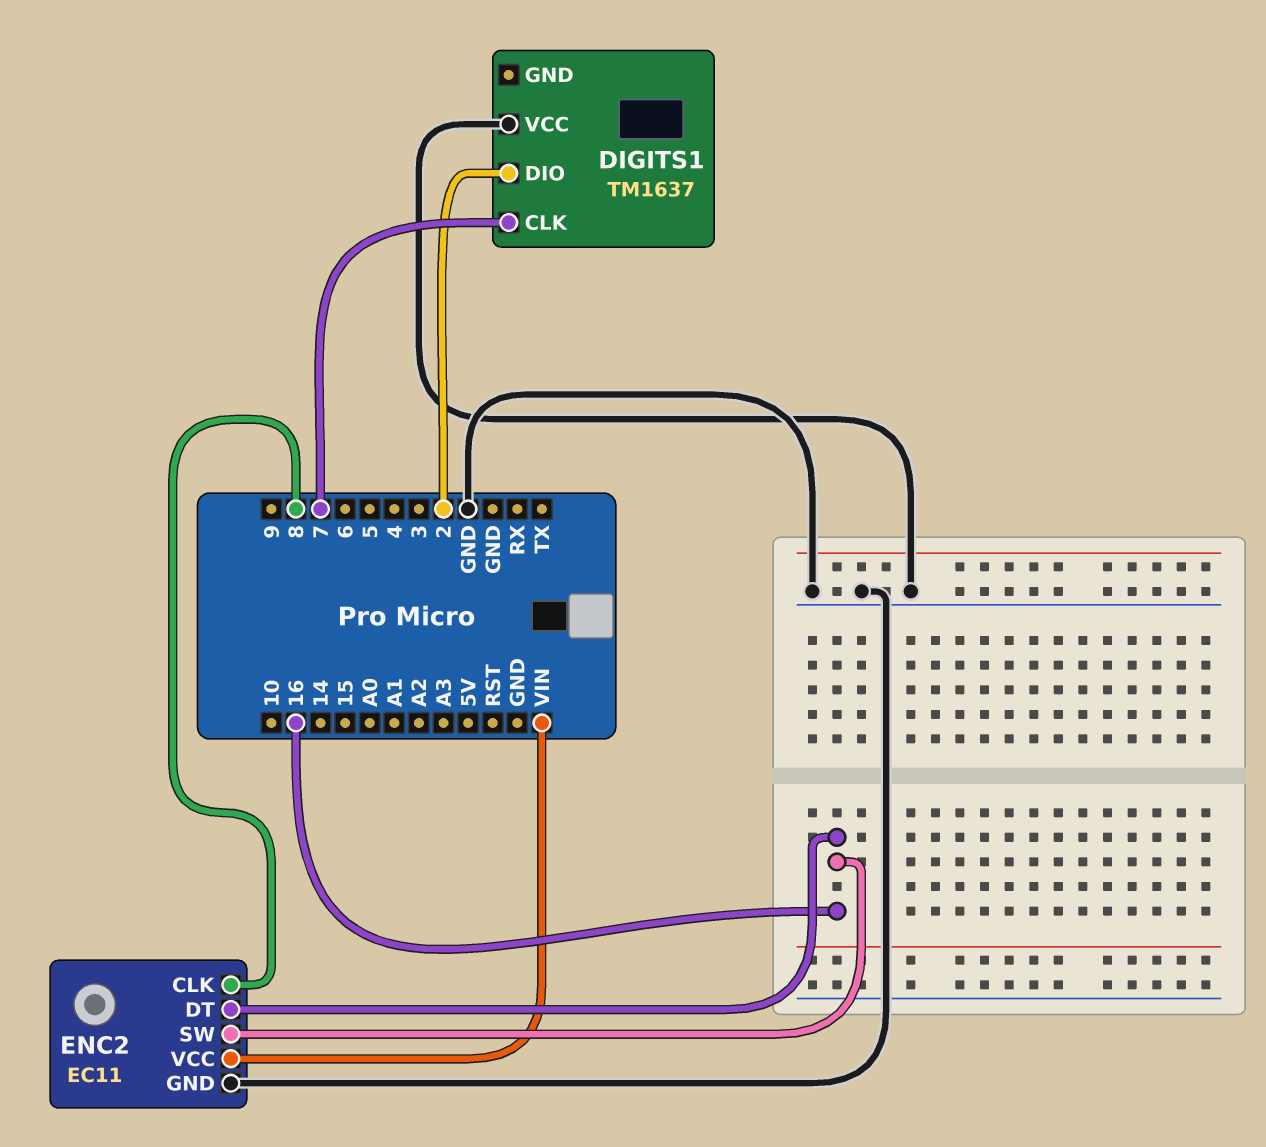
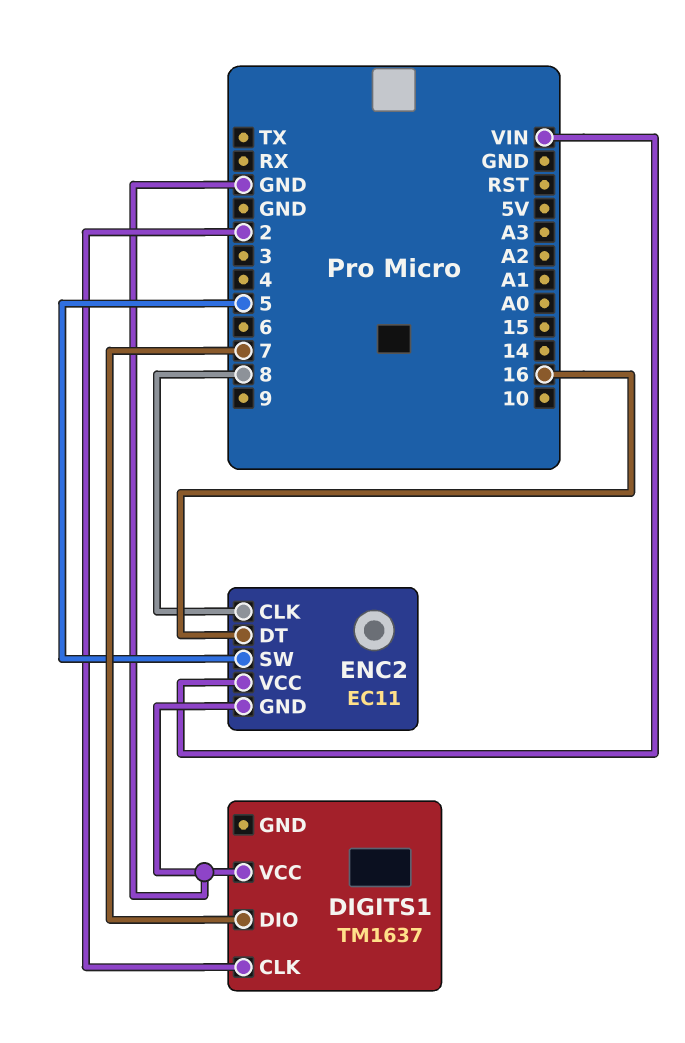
DIGITS1 pin CLK: 7 -> 2
DIGITS1 pin DIO: 2 -> 7
ENC2 pin SW: 16 -> 5

